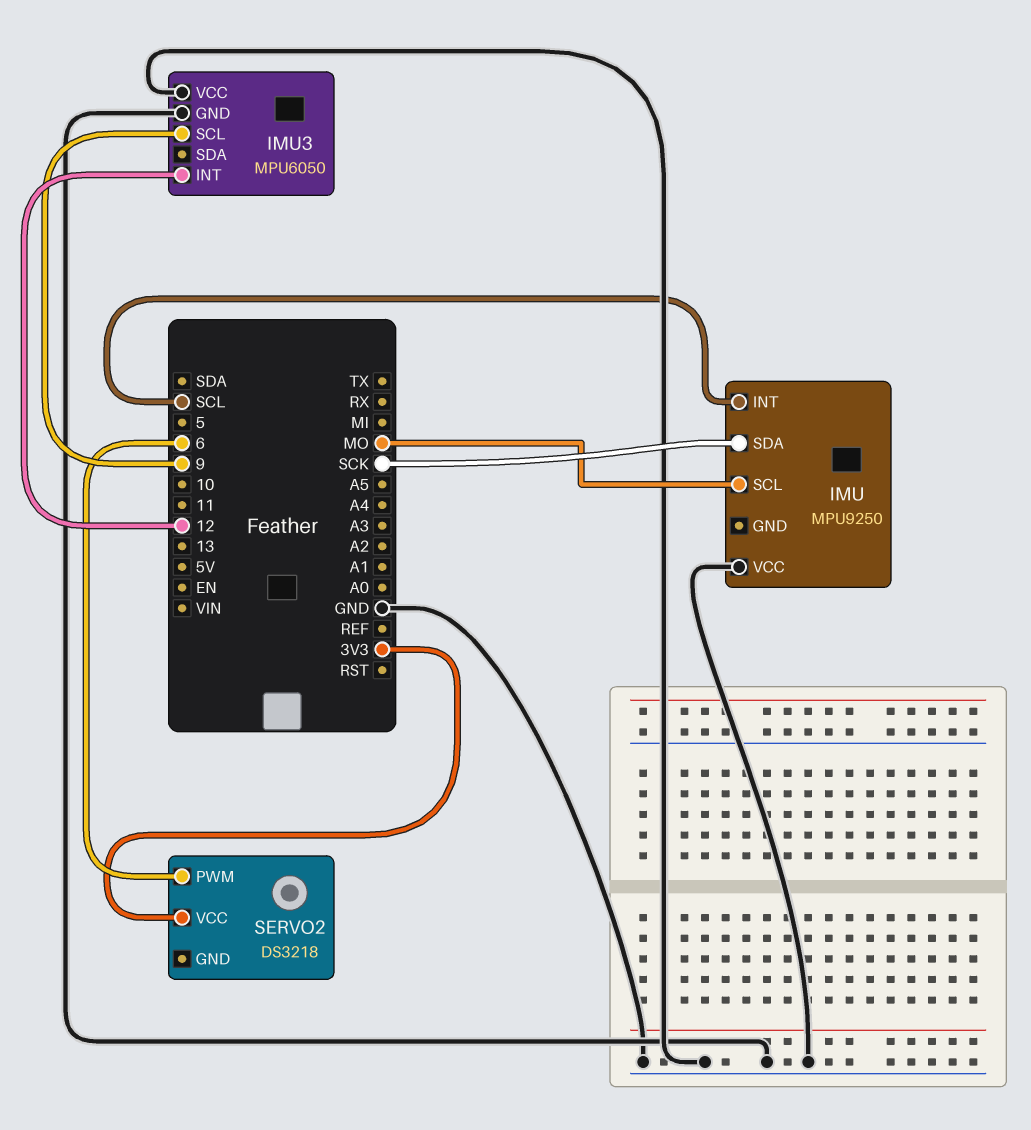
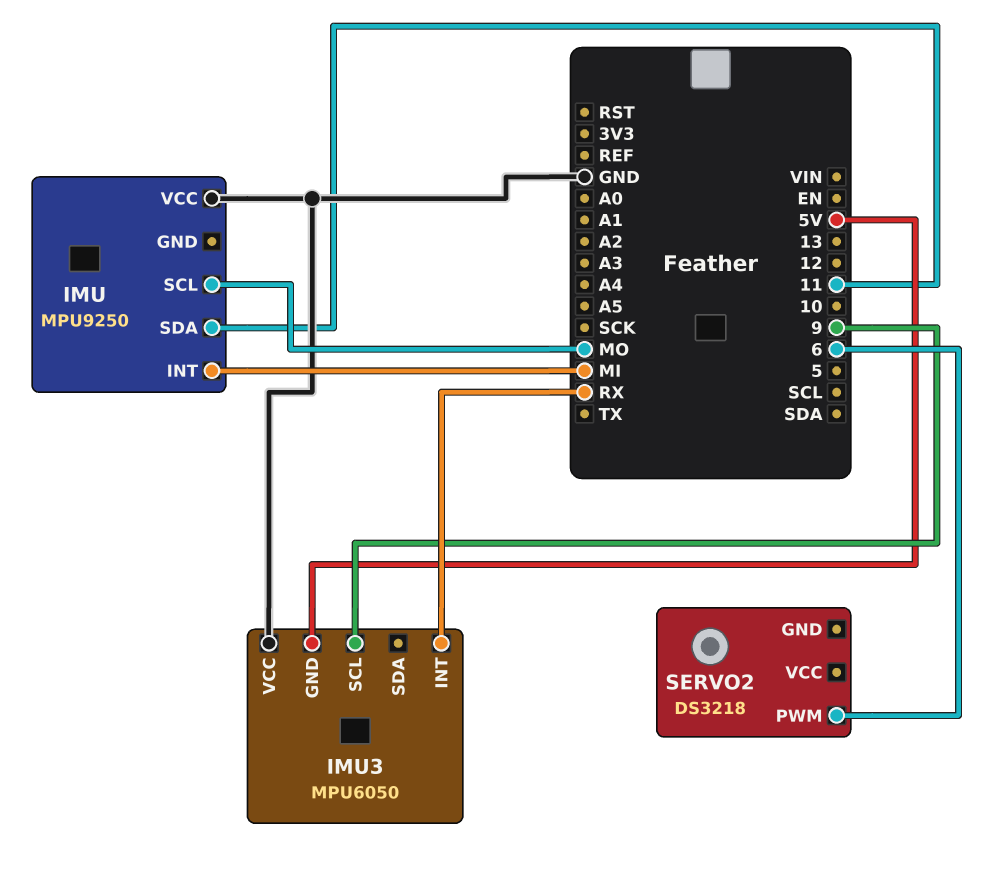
IMU pin INT: SCL -> MI
IMU pin SDA: SCK -> 11
IMU3 pin GND: GND -> 5V
IMU3 pin INT: 12 -> RX
SERVO2 pin VCC: 3V3 -> none

